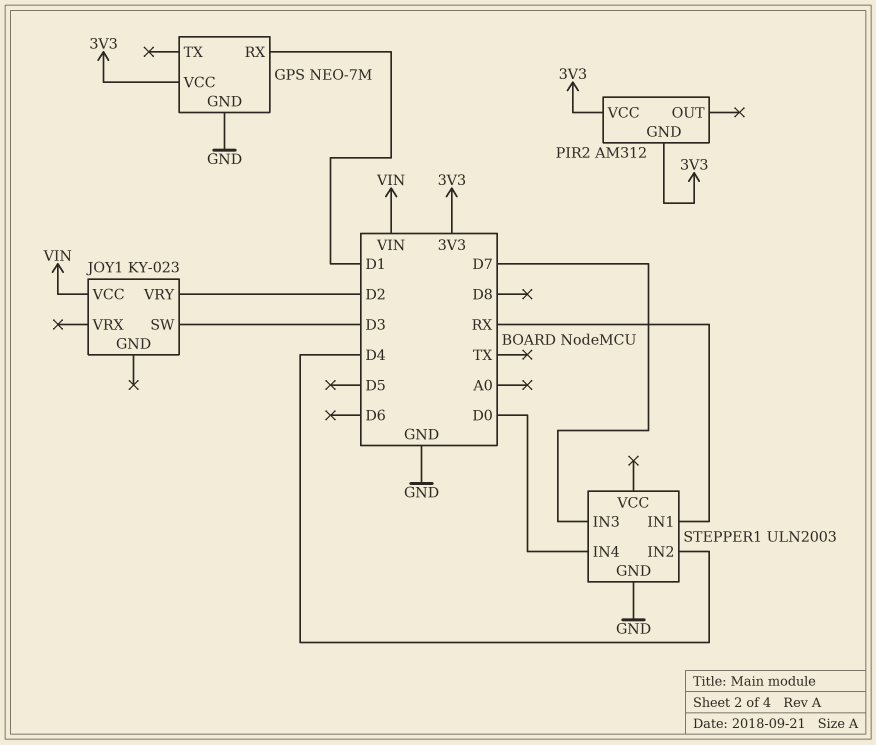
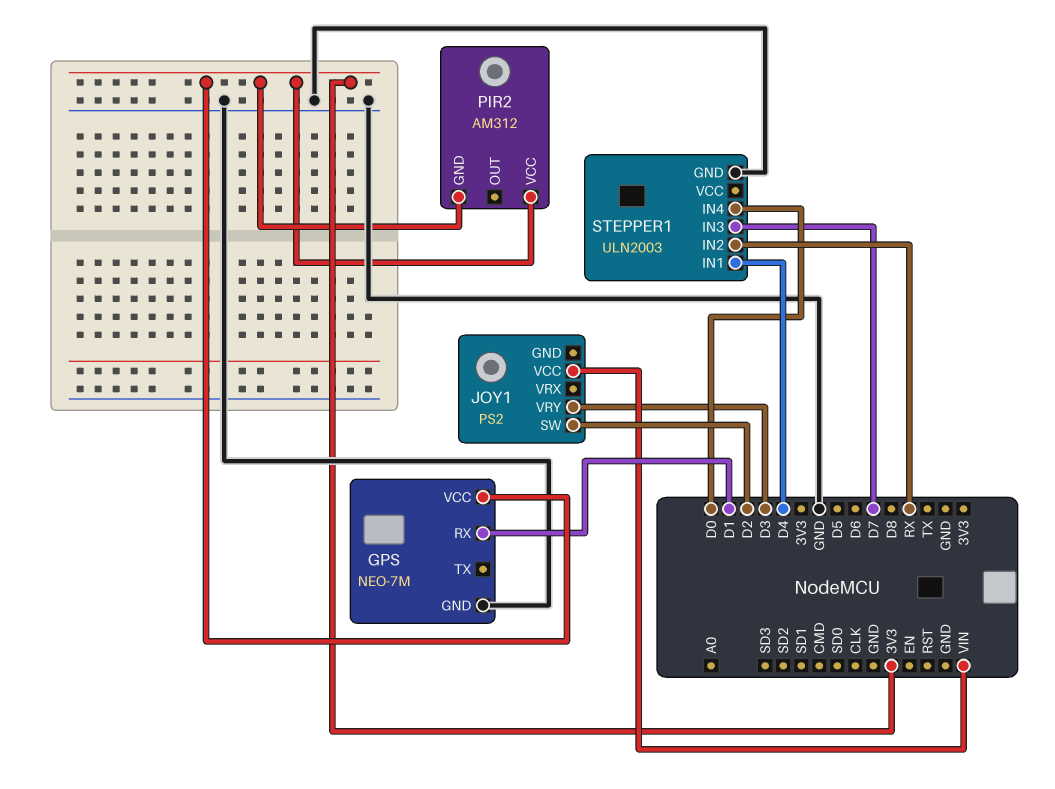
JOY1: KY-023 -> PS2
JOY1 pin SW: D3 -> D2
JOY1 pin VRY: D2 -> D3
STEPPER1 pin IN1: RX -> D4
STEPPER1 pin IN2: D4 -> RX

